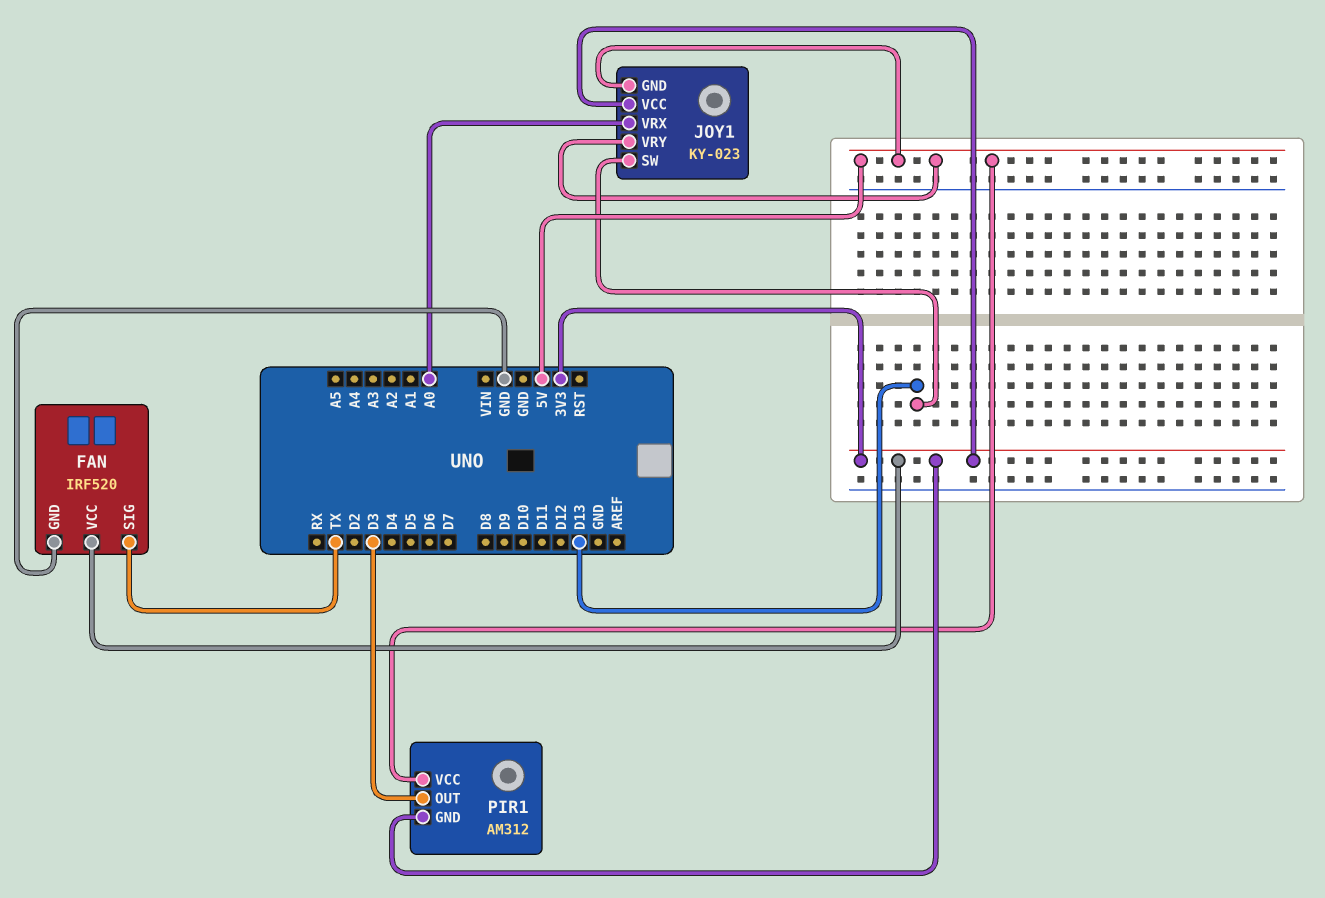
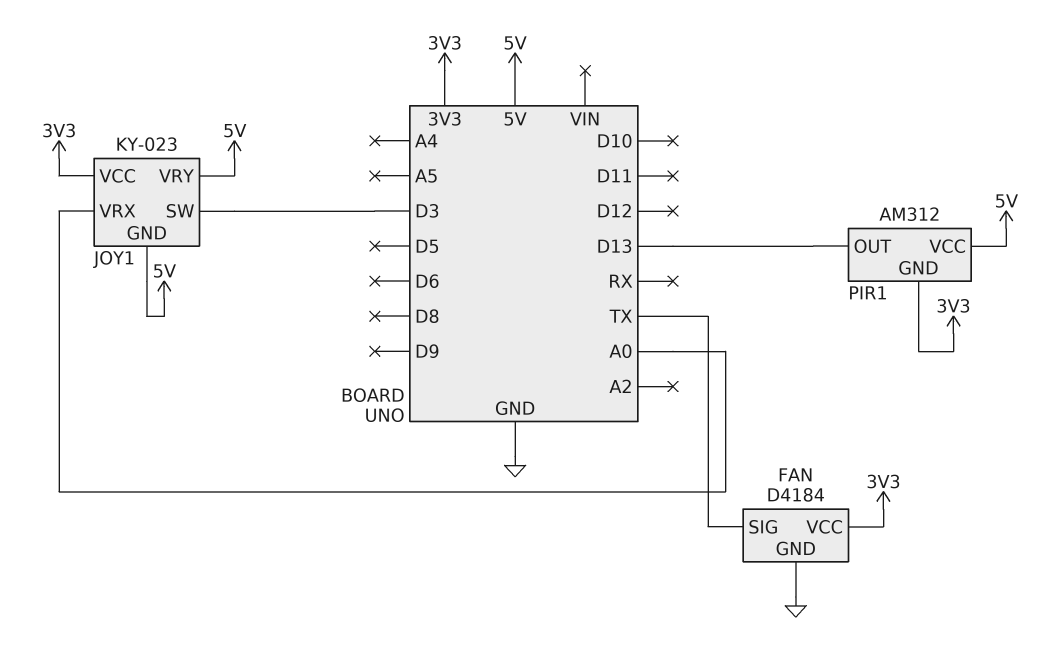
FAN: IRF520 -> D4184
JOY1 pin SW: D13 -> D3
PIR1 pin OUT: D3 -> D13

